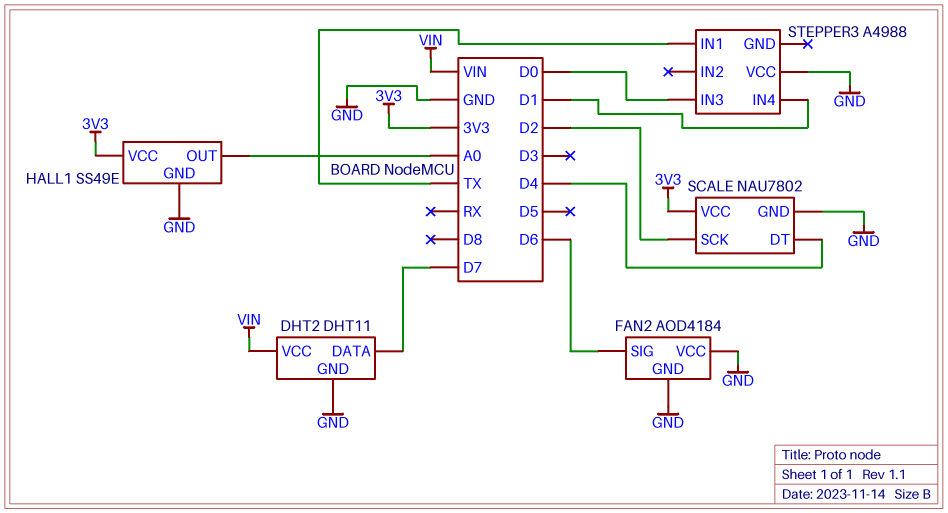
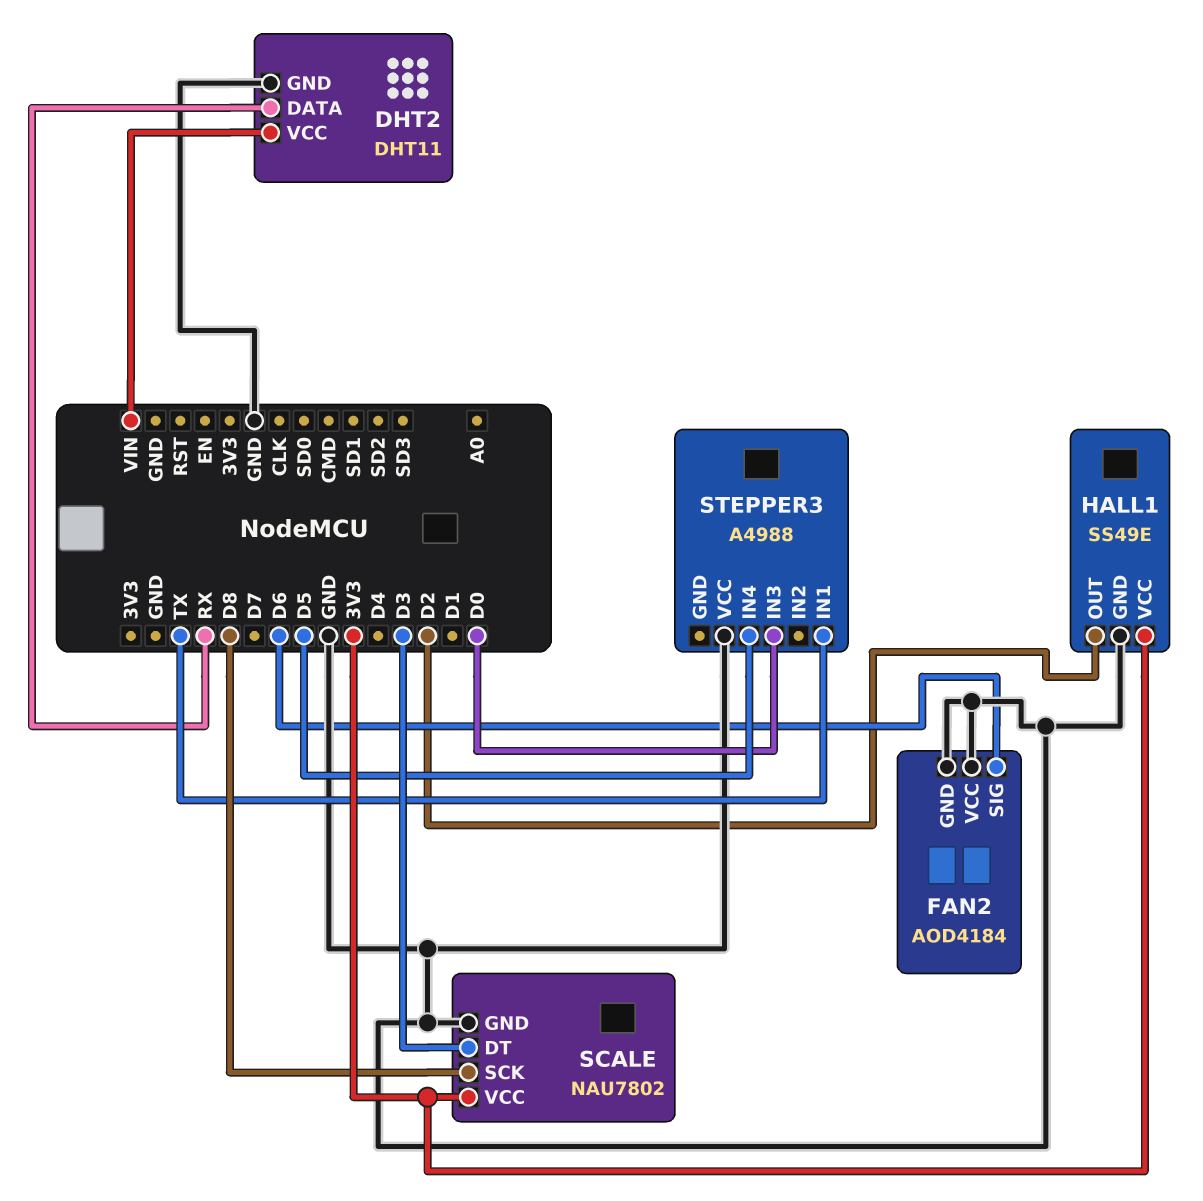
DHT2 pin DATA: D7 -> RX
HALL1 pin OUT: A0 -> D2
SCALE pin DT: D4 -> D3
SCALE pin SCK: D2 -> D8
STEPPER3 pin IN4: D1 -> D5

